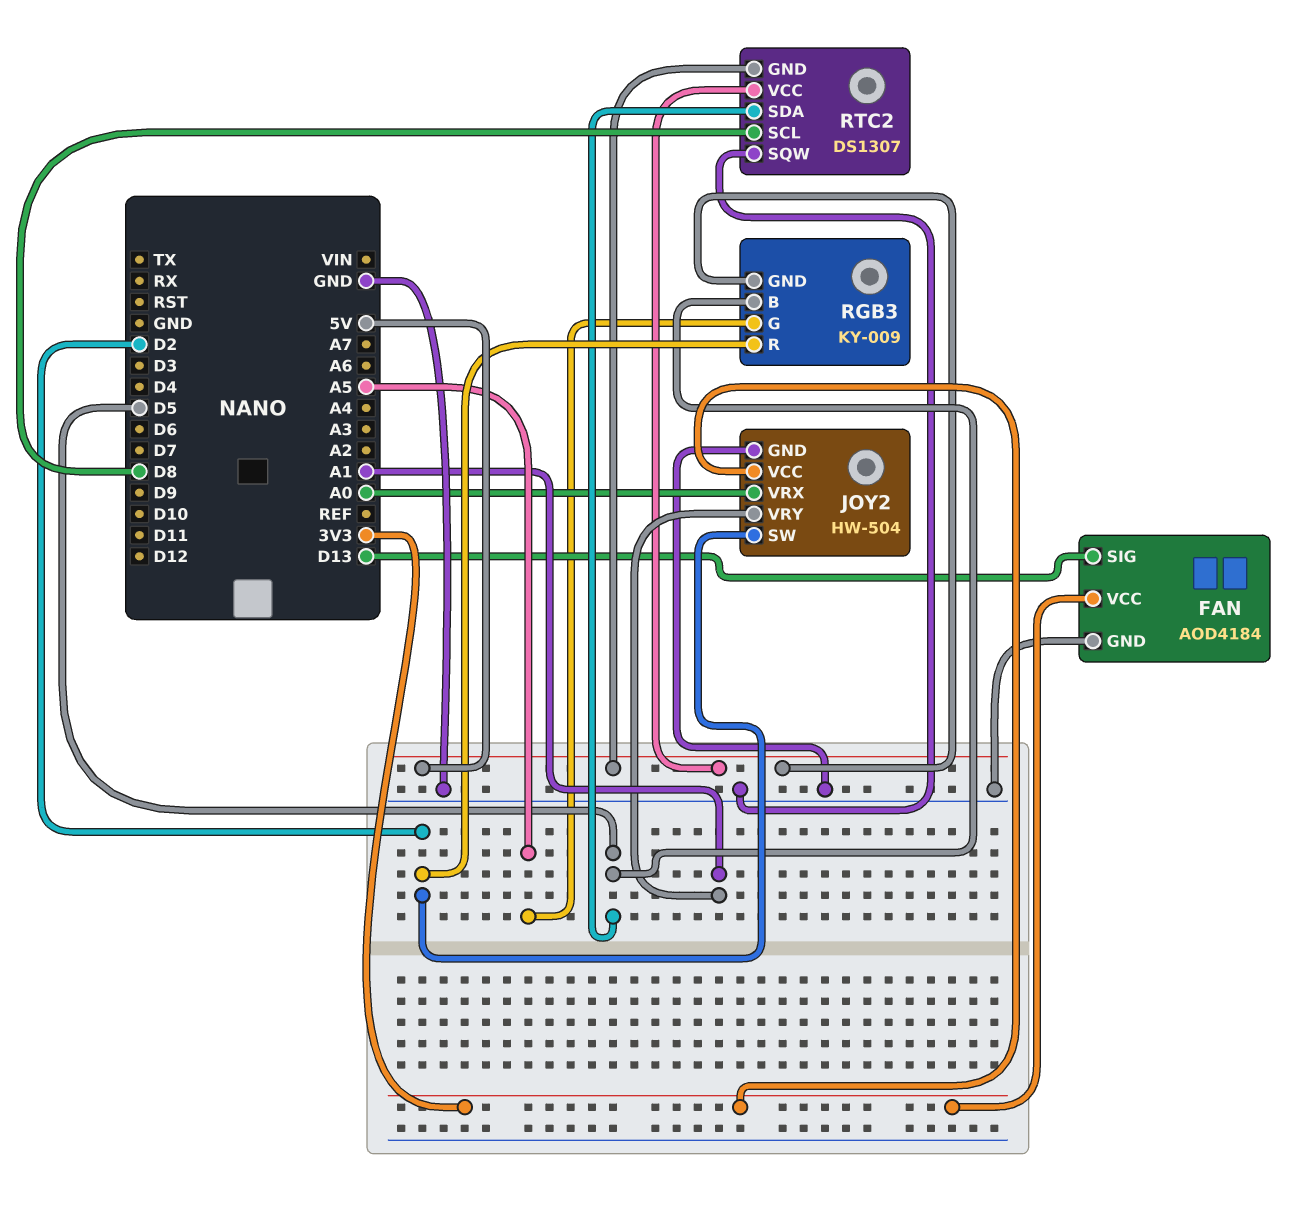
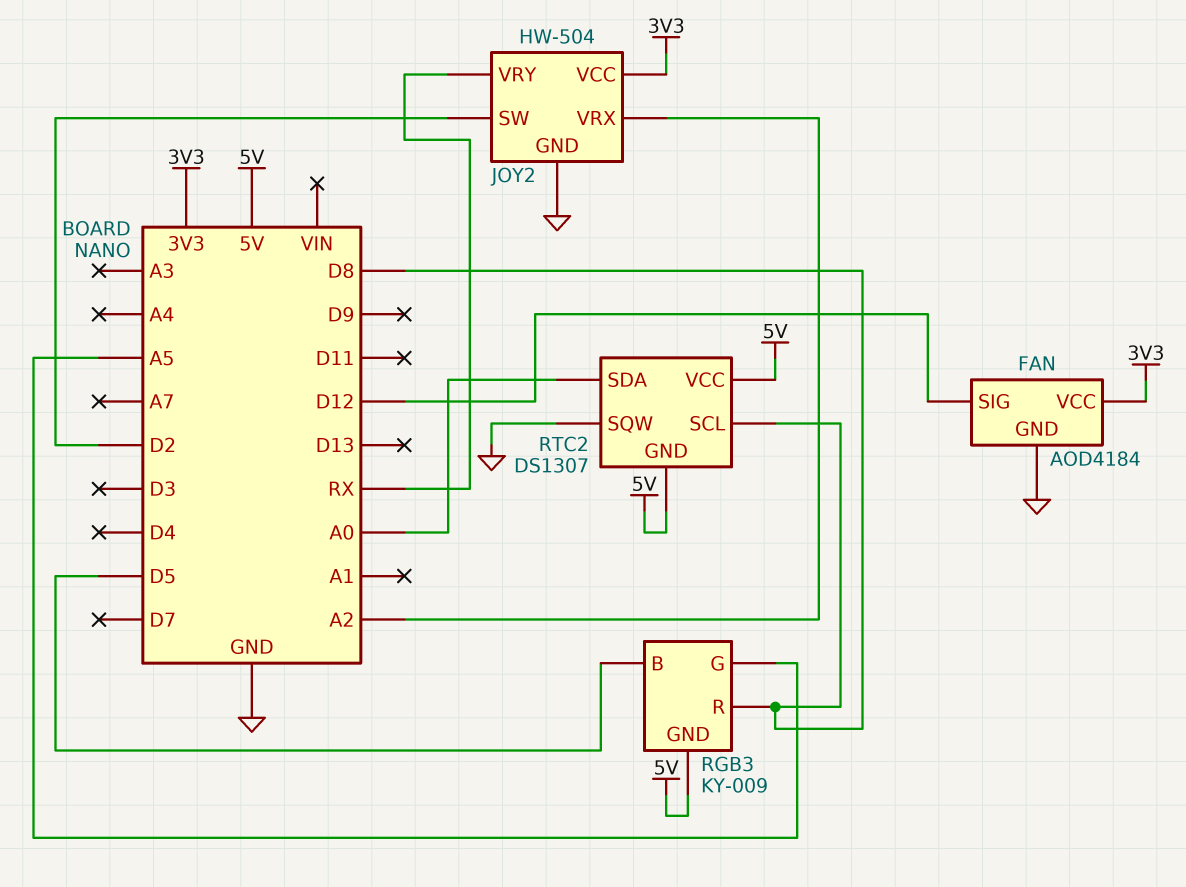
FAN pin SIG: D13 -> D12
JOY2 pin VRX: A0 -> A2
JOY2 pin VRY: A1 -> RX
RGB3 pin R: D2 -> D8
RTC2 pin SDA: D5 -> A0

